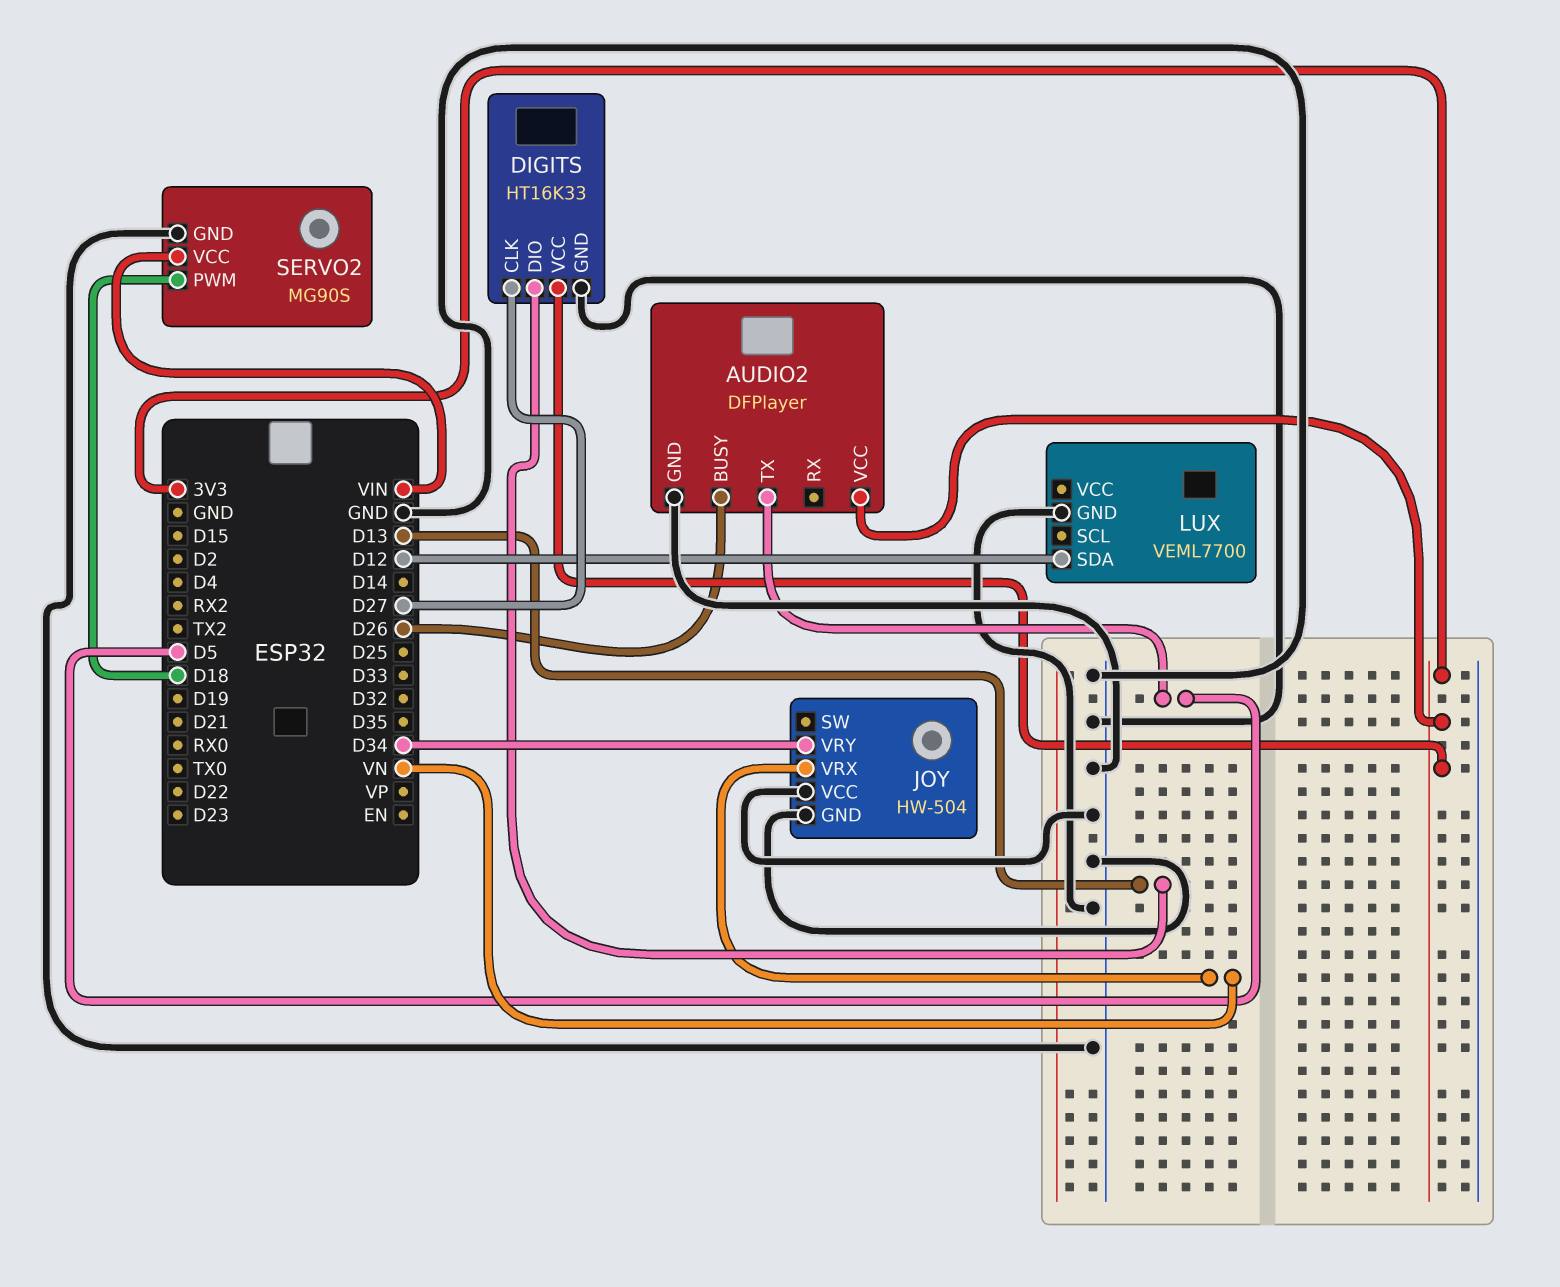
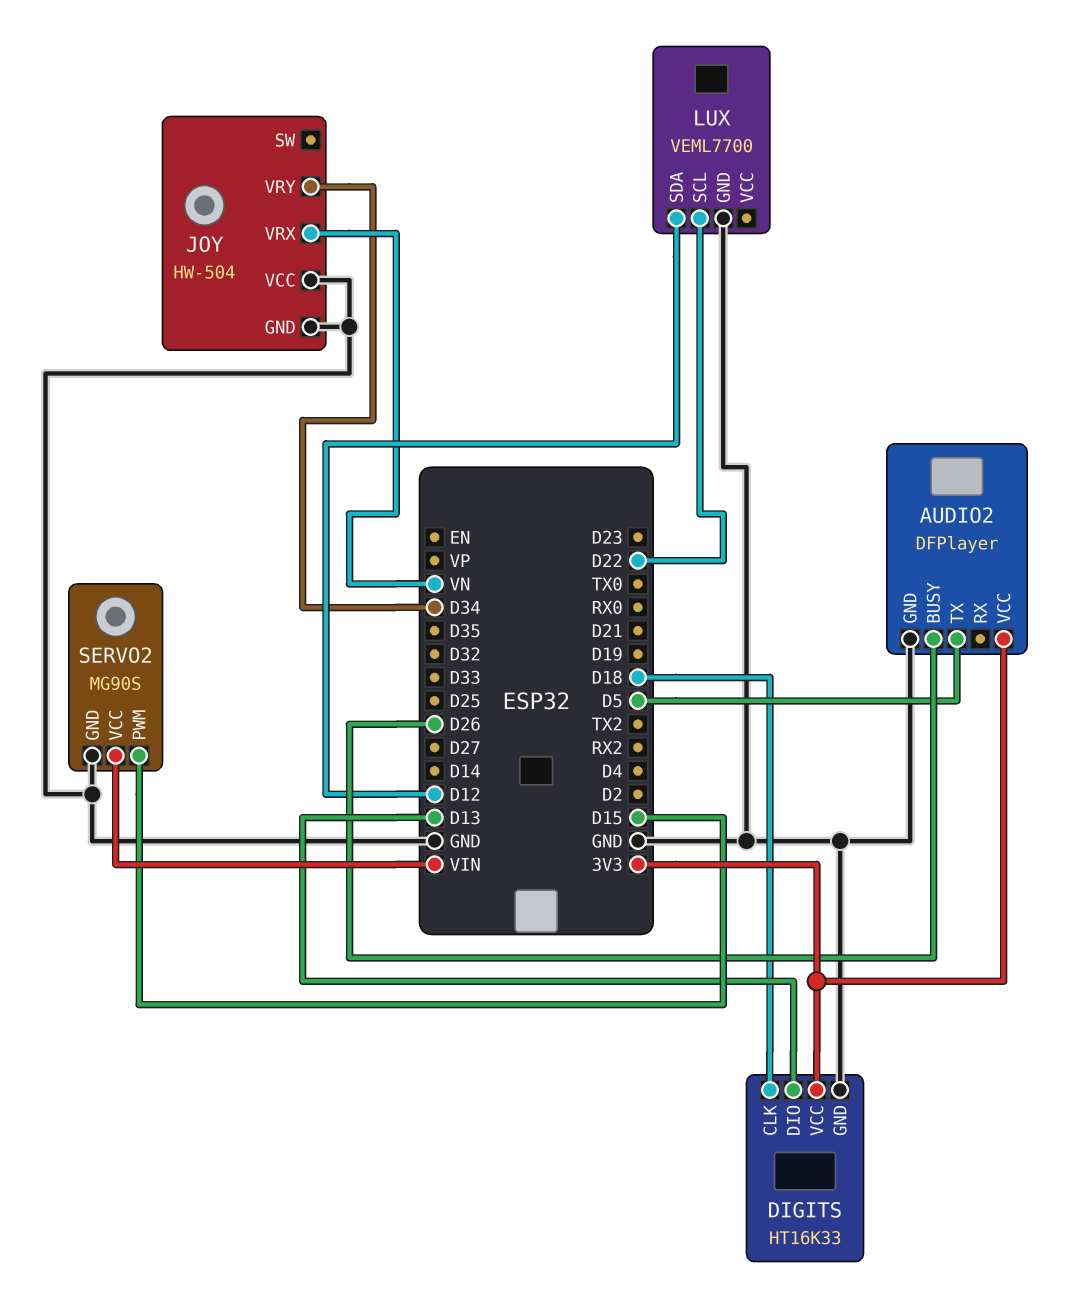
DIGITS pin CLK: D27 -> D18
LUX pin SCL: none -> D22
SERVO2 pin PWM: D18 -> D15

